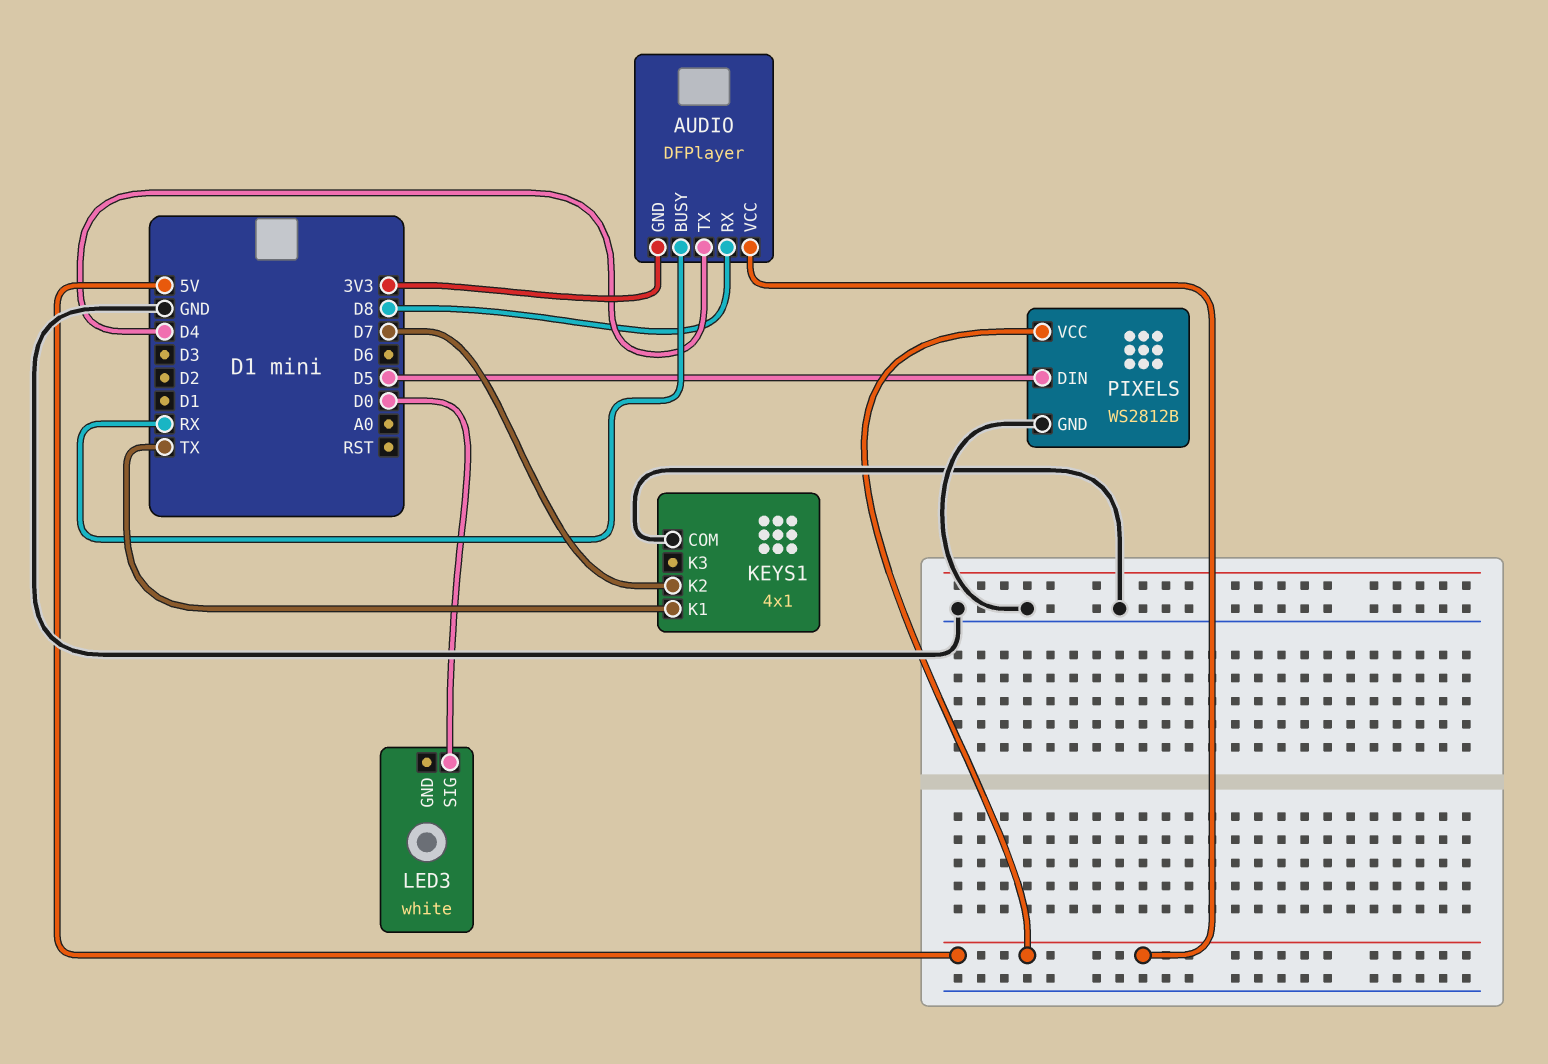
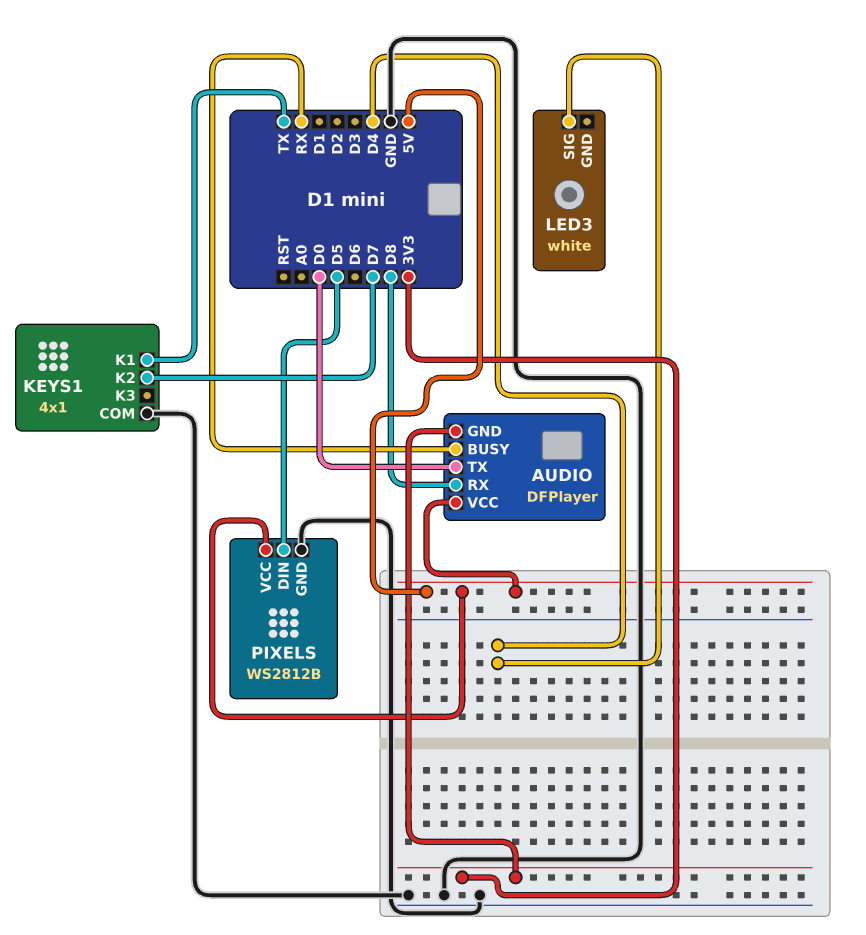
AUDIO pin TX: D4 -> D0
LED3 pin SIG: D0 -> D4

